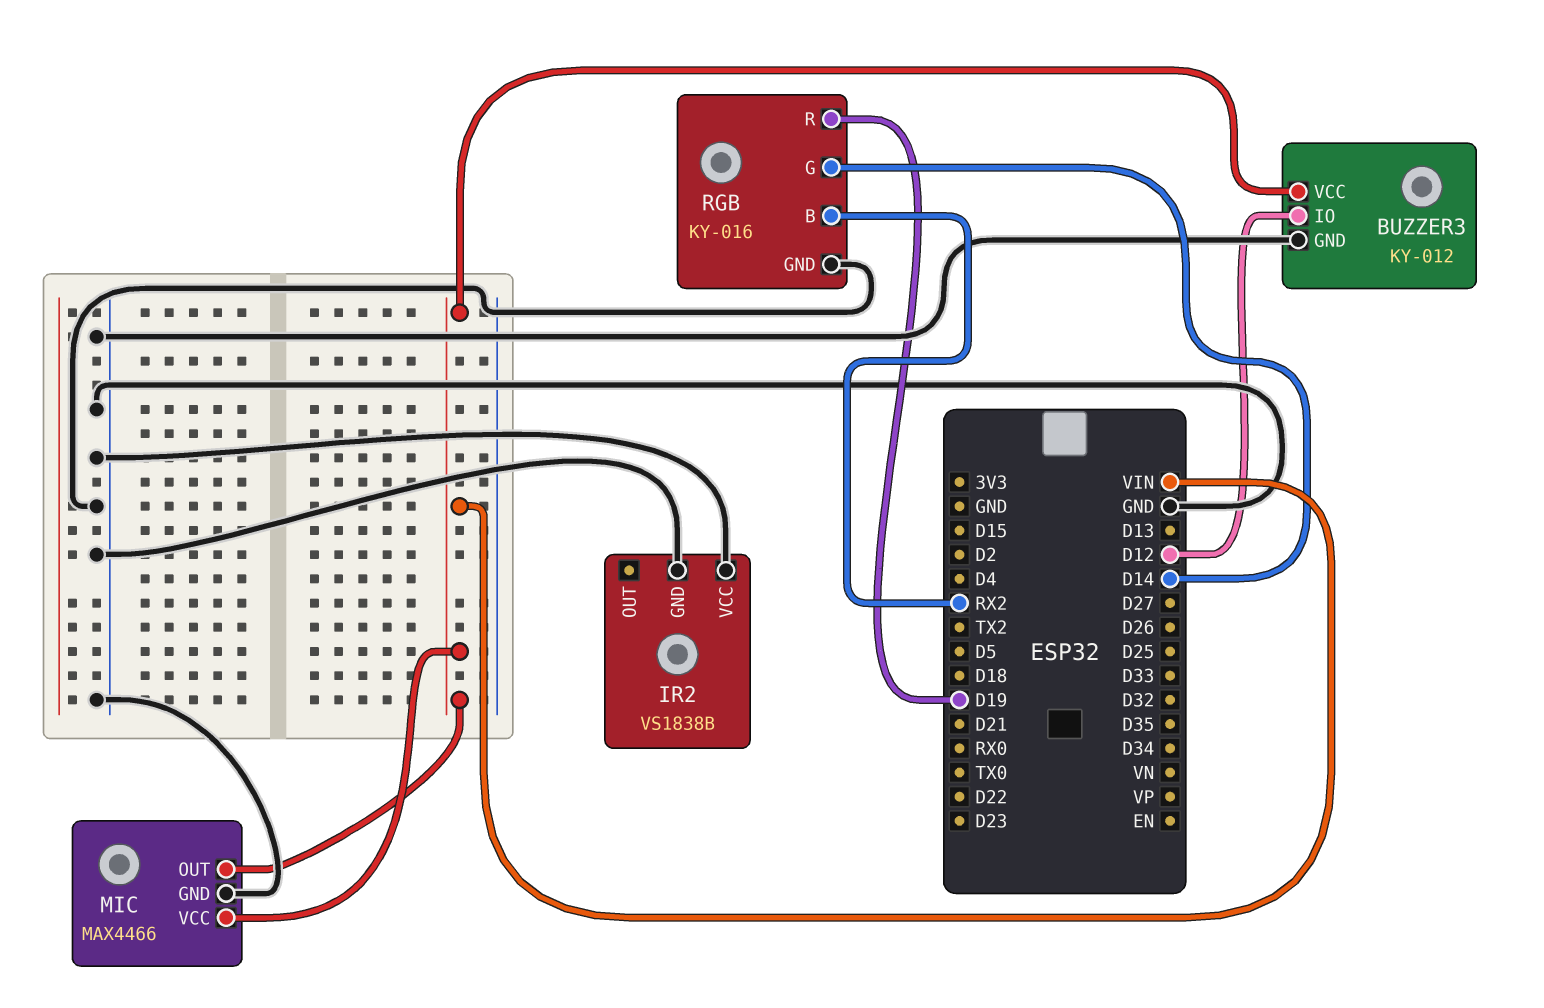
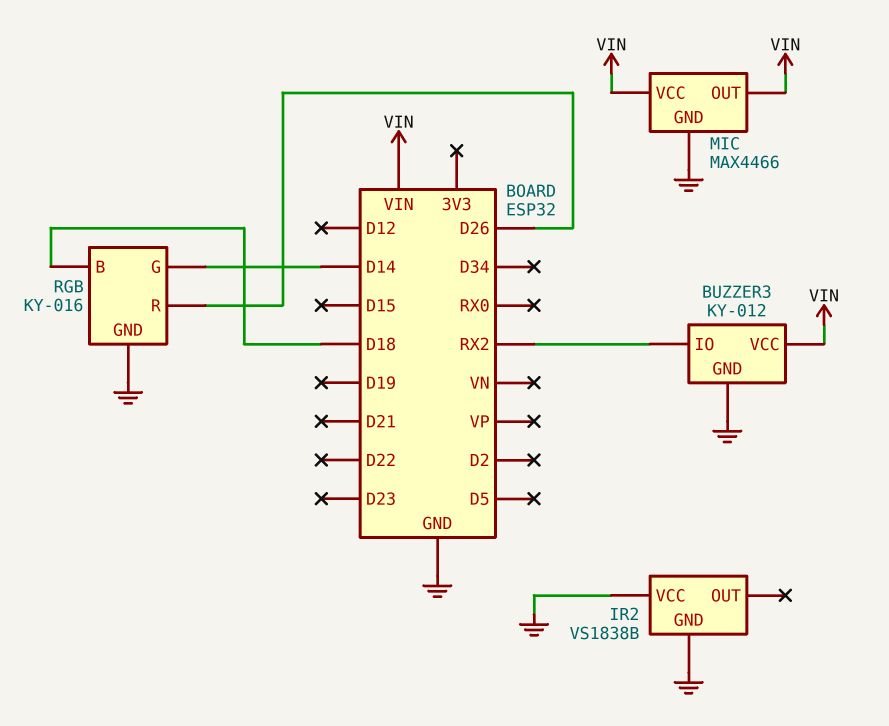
BUZZER3 pin IO: D12 -> RX2
RGB pin B: RX2 -> D18
RGB pin R: D19 -> D26

